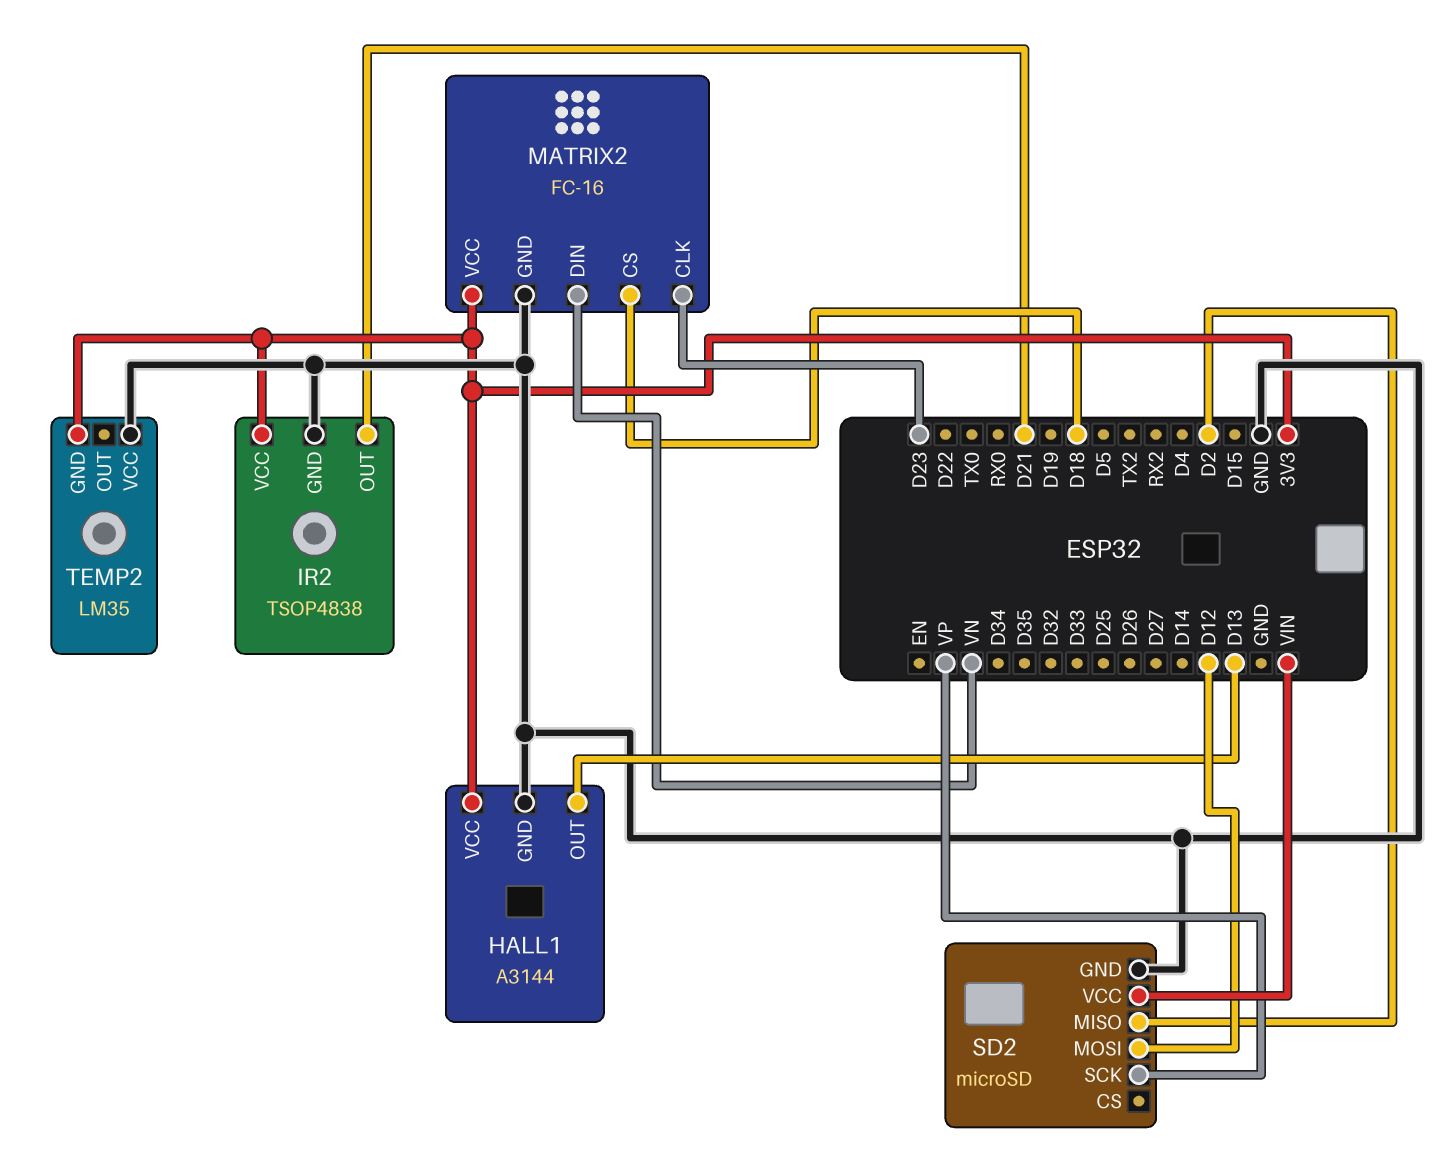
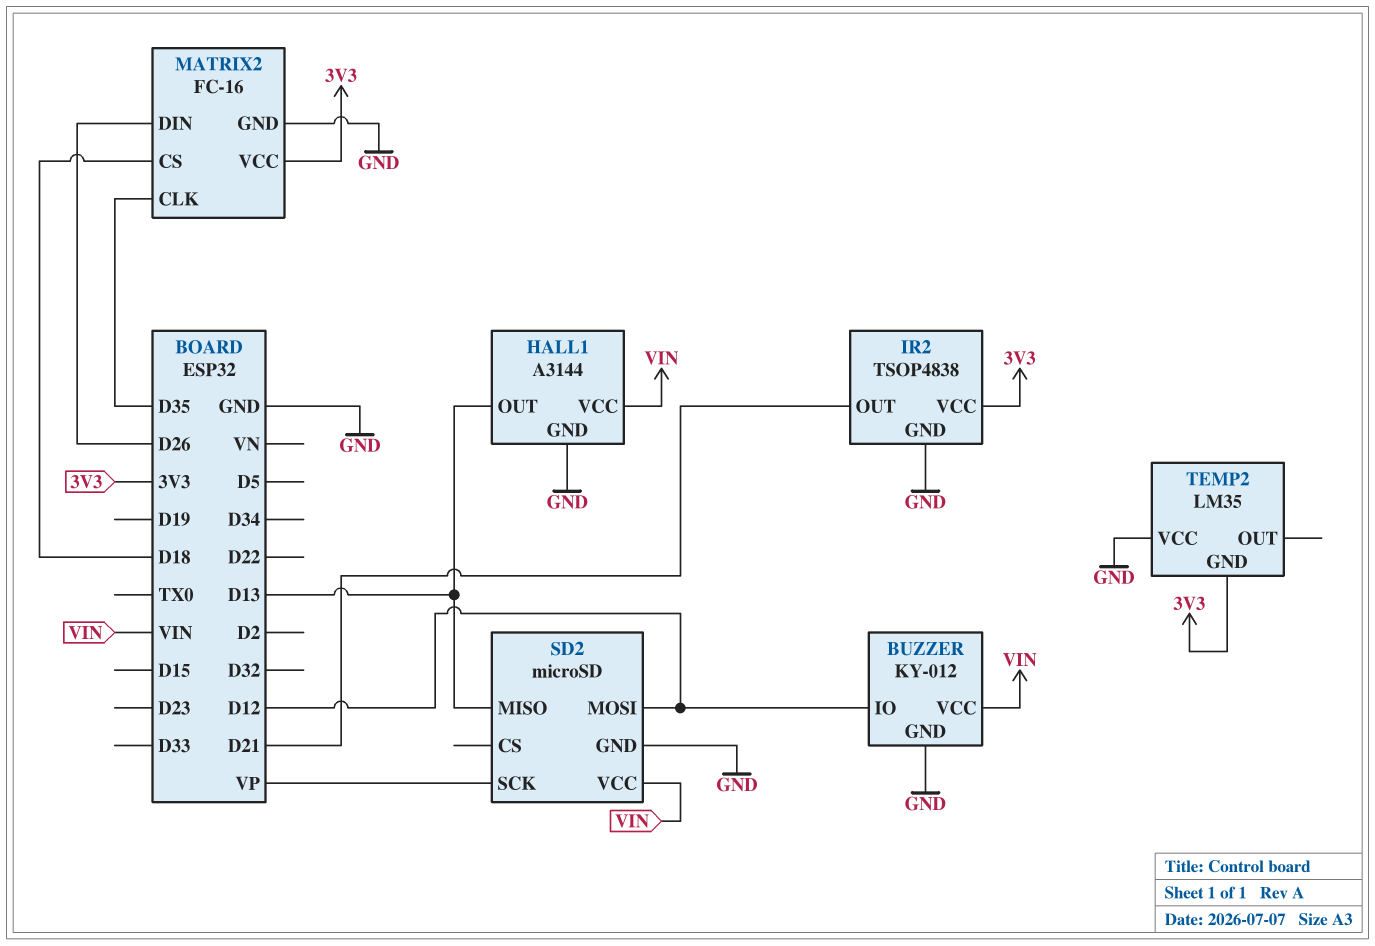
BUZZER: none -> KY-012
BUZZER pin GND: none -> GND
BUZZER pin IO: none -> D12
BUZZER pin VCC: none -> VIN
HALL1 pin VCC: 3V3 -> VIN
MATRIX2 pin CLK: D23 -> D35
MATRIX2 pin DIN: VN -> D26
SD2 pin MISO: D2 -> D13

